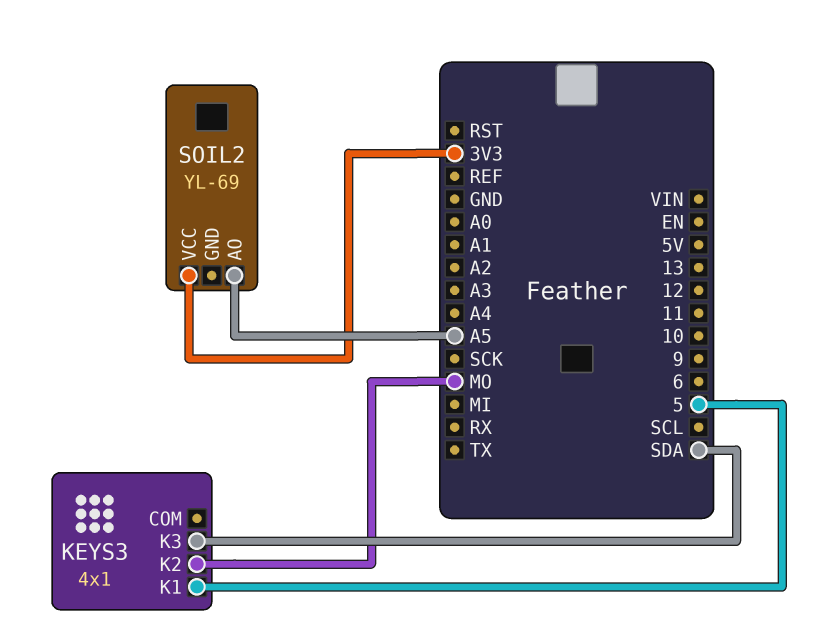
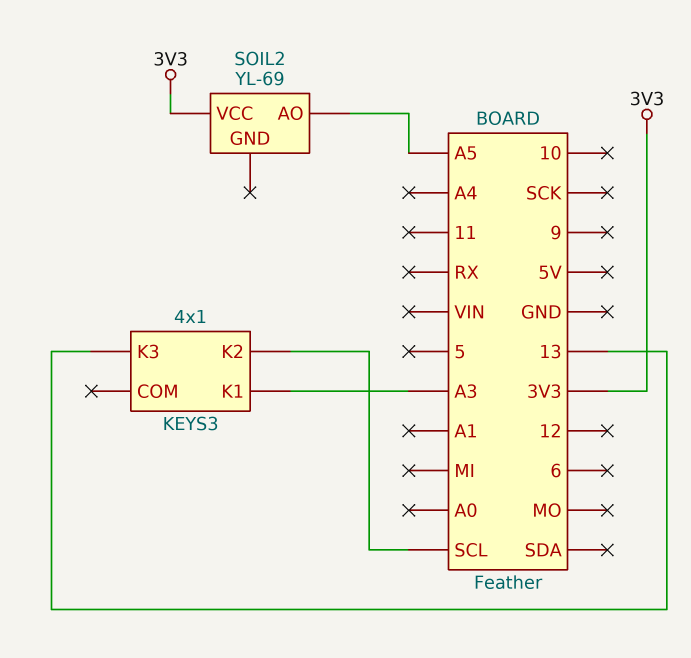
KEYS3 pin K1: 5 -> A3
KEYS3 pin K2: MO -> SCL
KEYS3 pin K3: SDA -> 13

